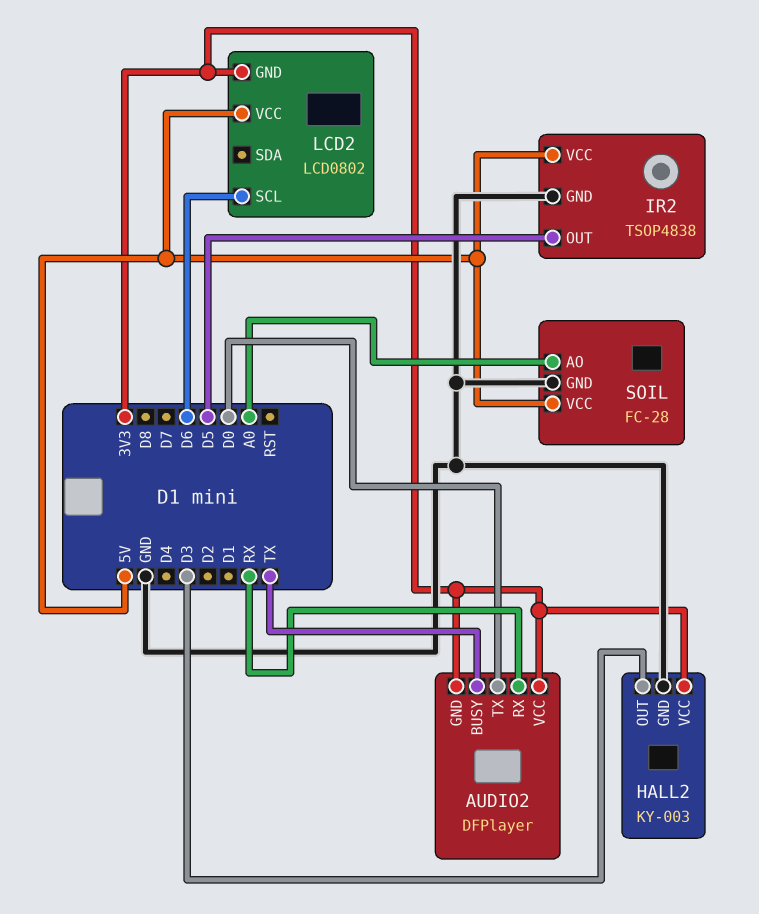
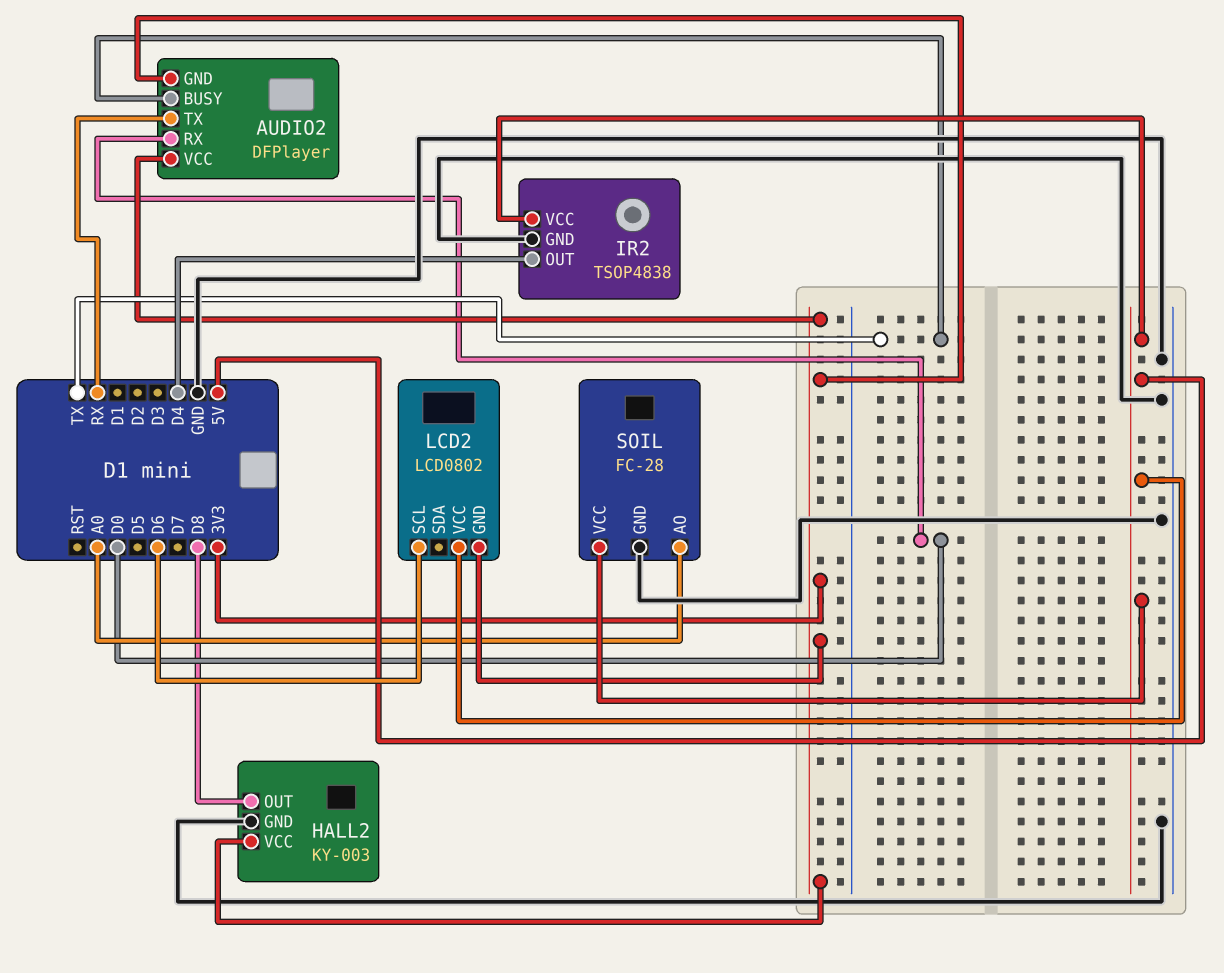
AUDIO2 pin RX: RX -> D0
AUDIO2 pin TX: D0 -> RX
HALL2 pin OUT: D3 -> D8
IR2 pin OUT: D5 -> D4

